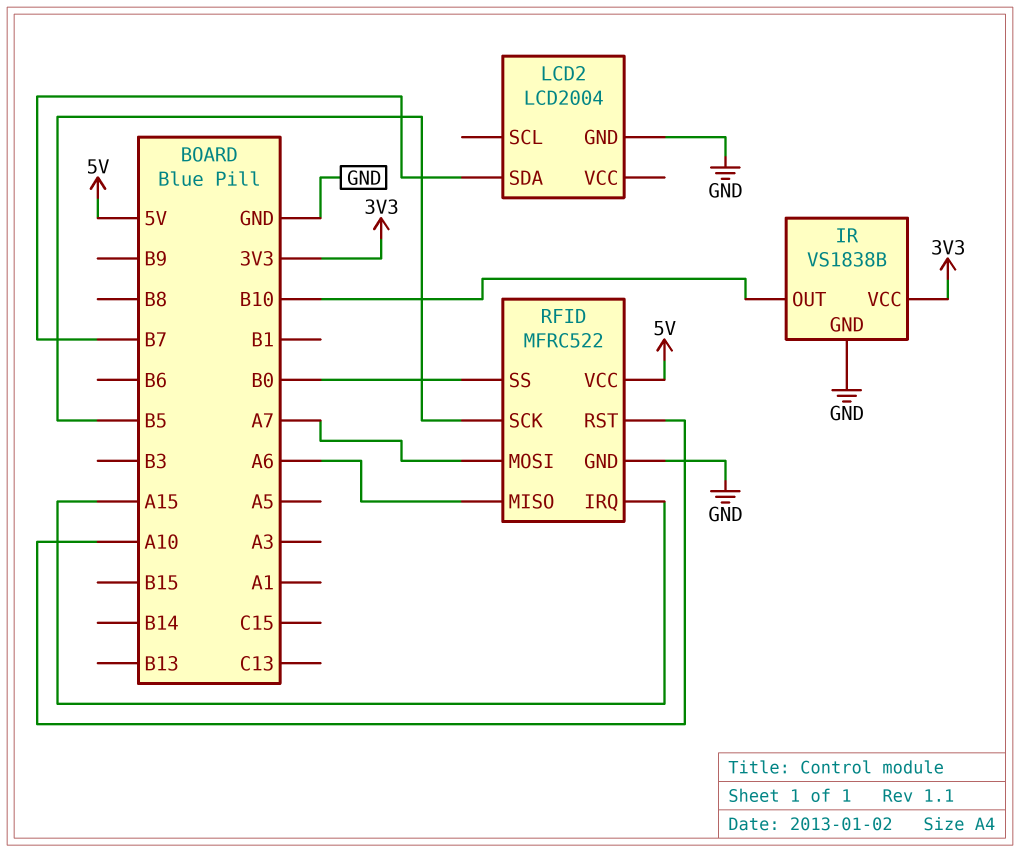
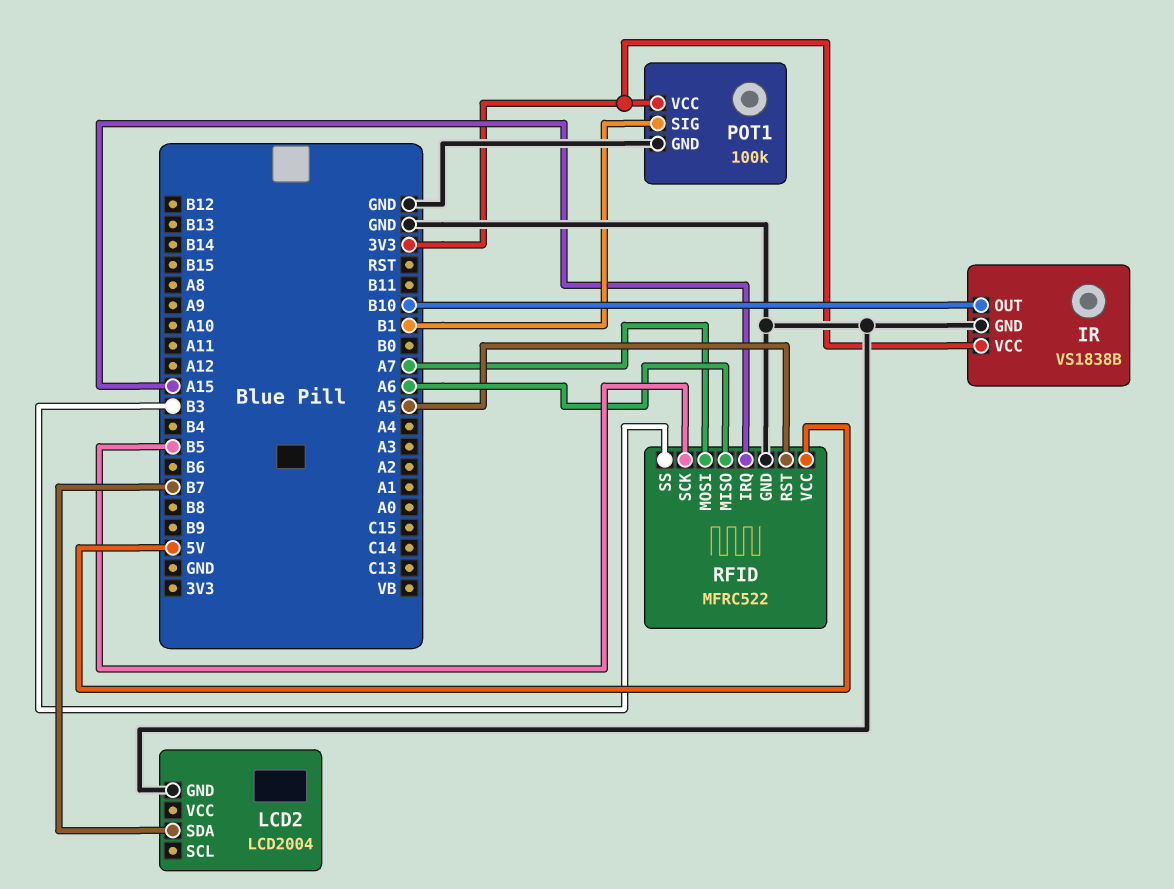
POT1: none -> 100k
POT1 pin GND: none -> GND
POT1 pin SIG: none -> B1
POT1 pin VCC: none -> 3V3
RFID pin RST: A10 -> A5
RFID pin SS: B0 -> B3

